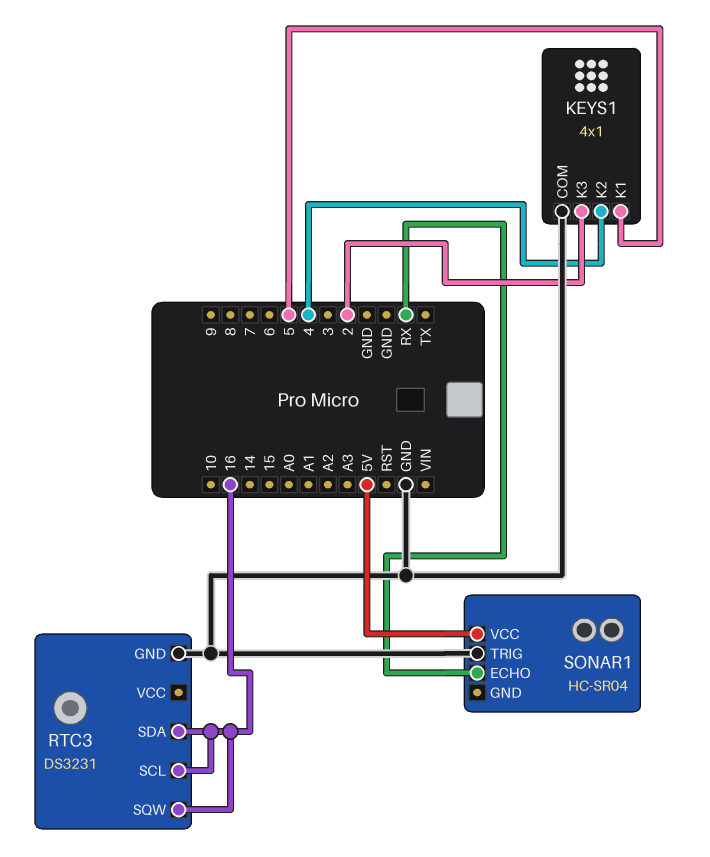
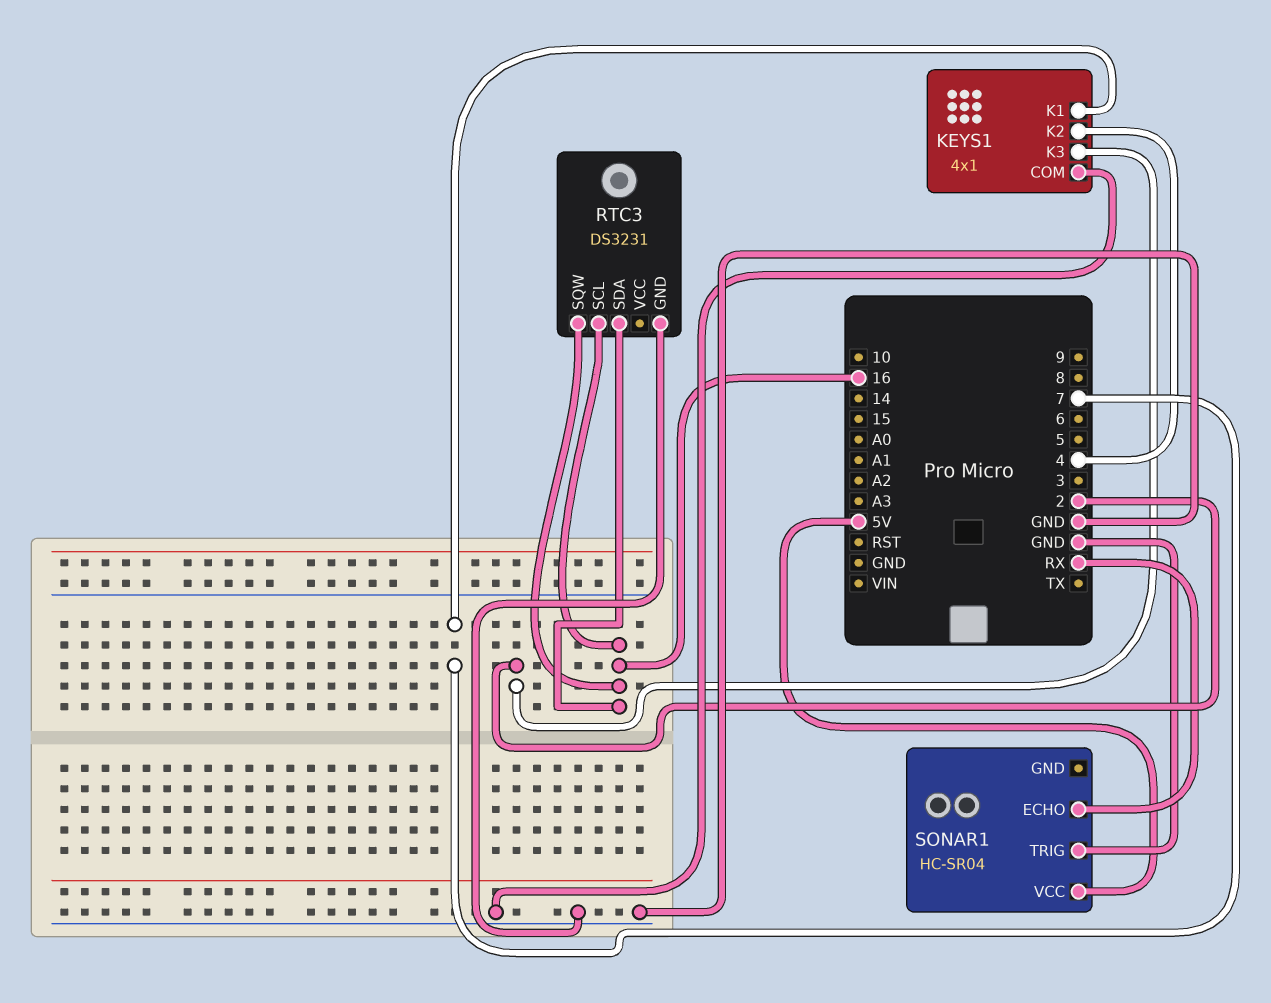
KEYS1 pin K1: 5 -> 7

